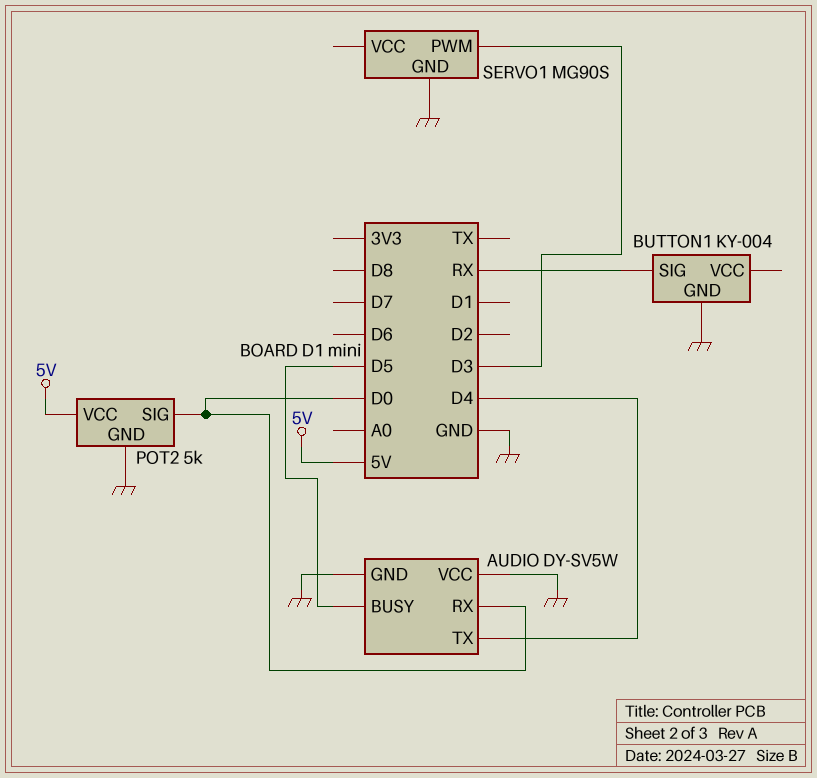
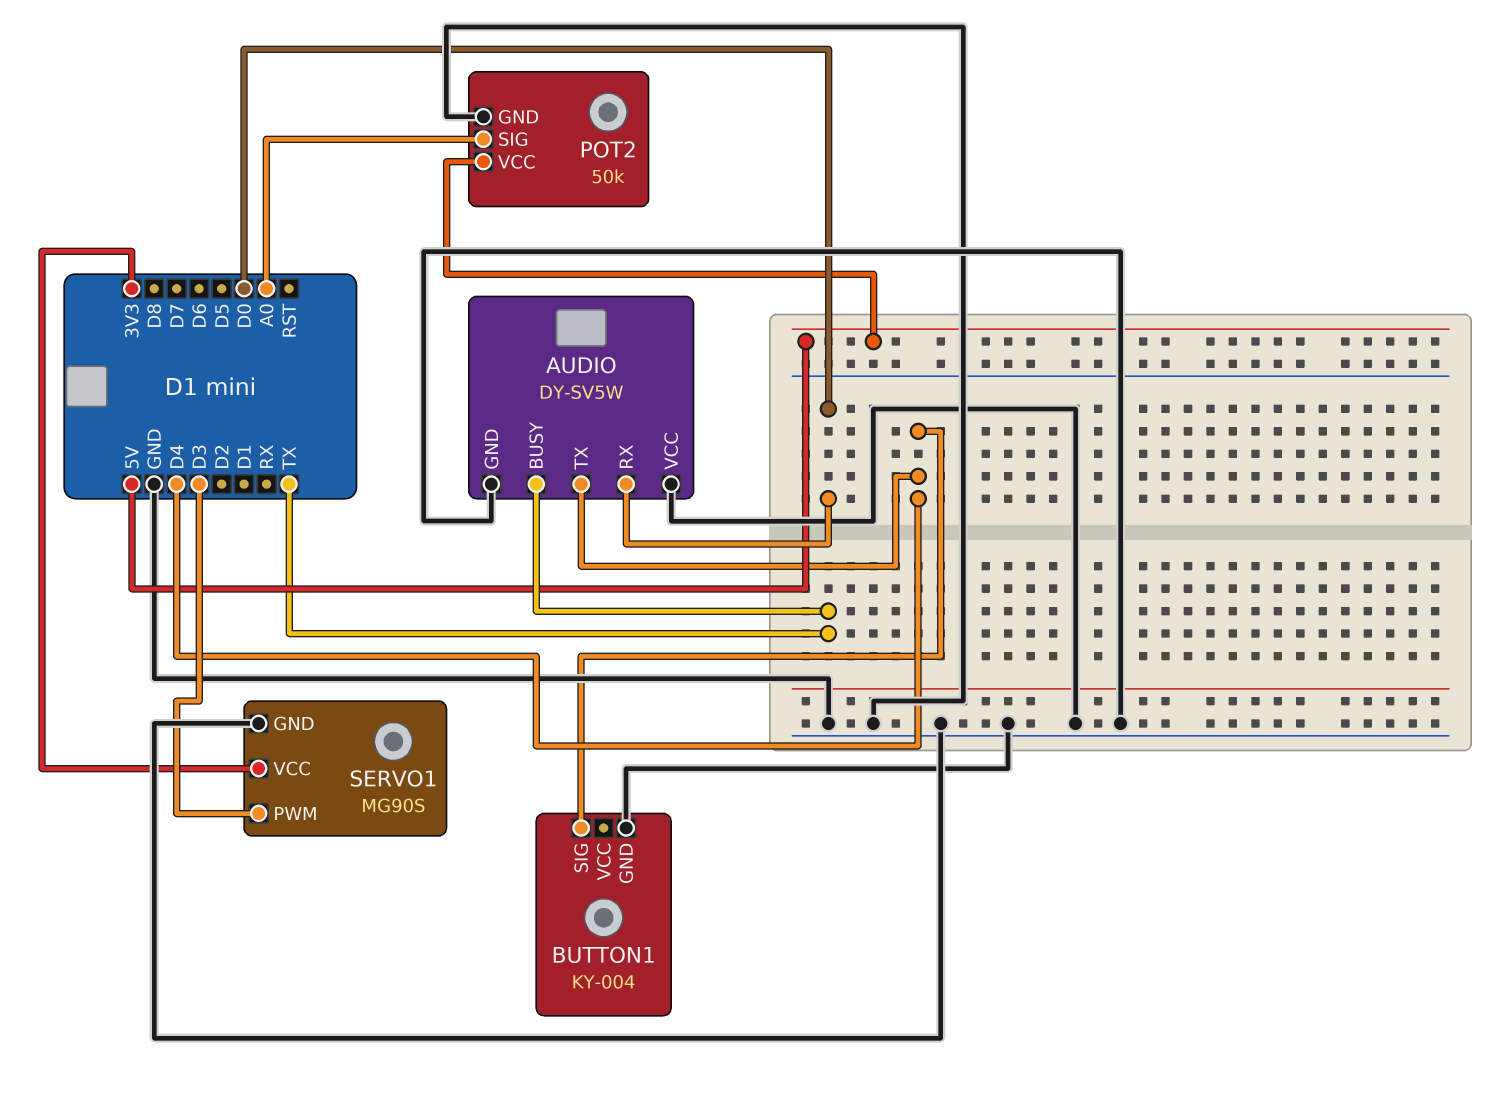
AUDIO pin BUSY: D5 -> TX
BUTTON1 pin SIG: RX -> D4
POT2: 5k -> 50k
POT2 pin SIG: D0 -> A0
SERVO1 pin VCC: none -> 3V3

